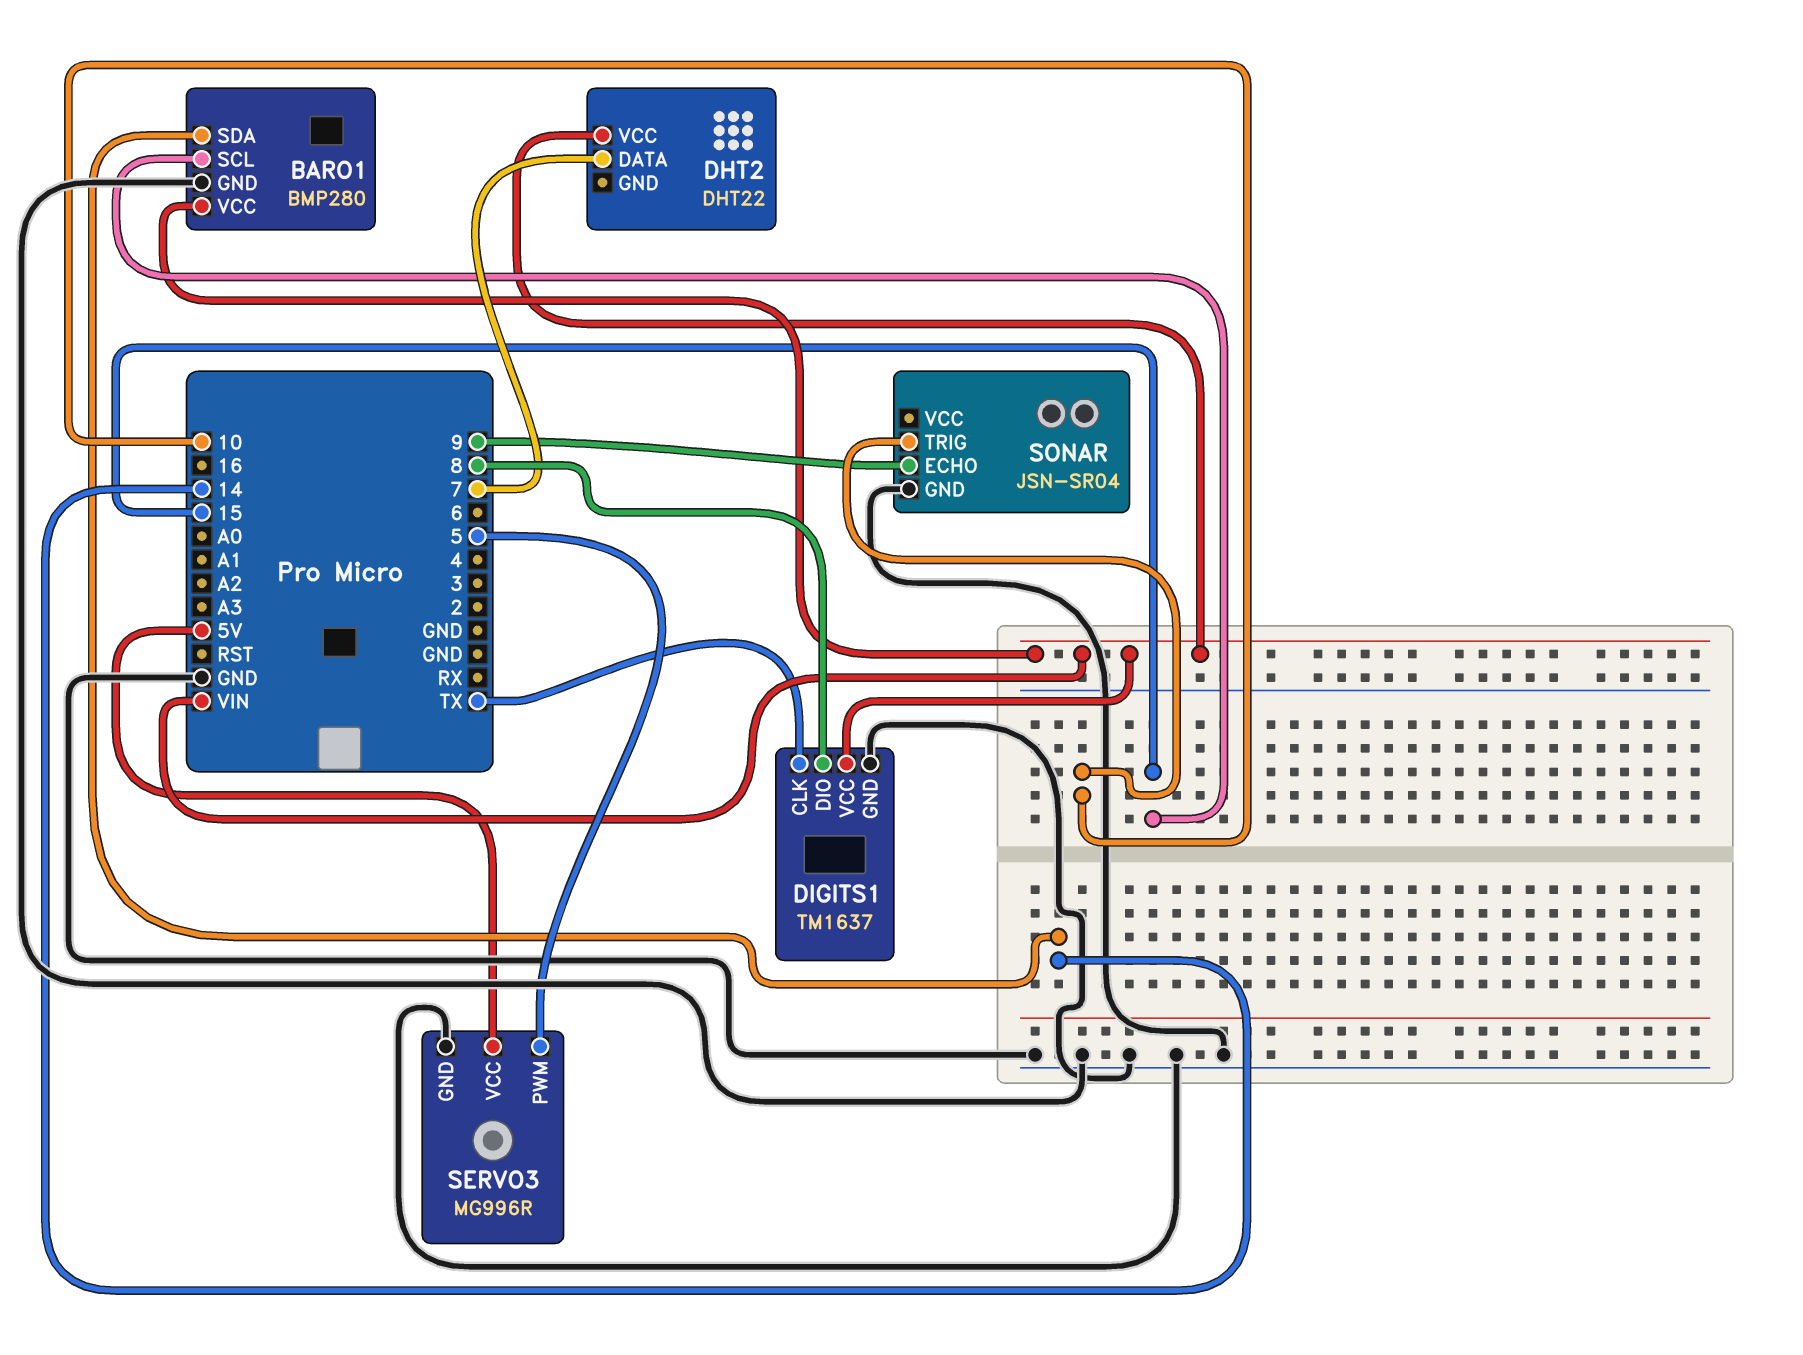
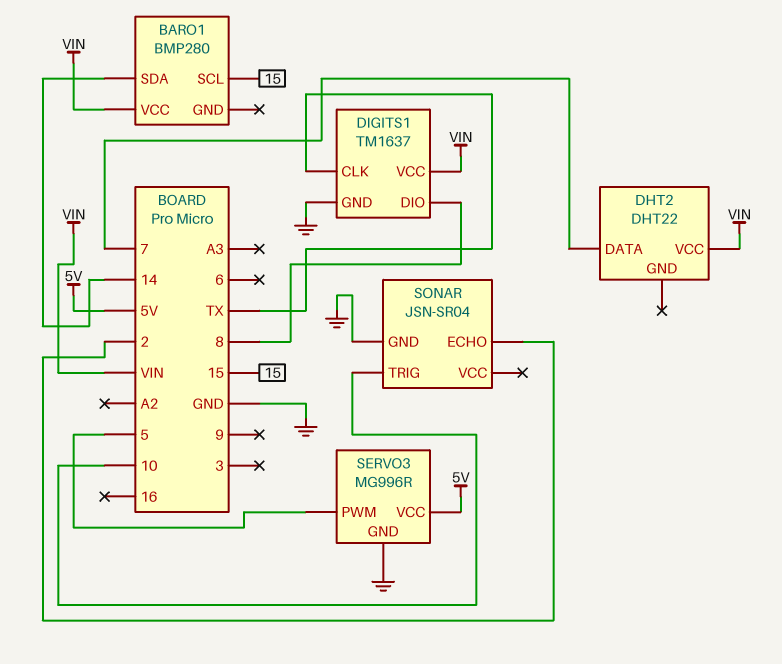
BARO1 pin GND: GND -> none
SONAR pin ECHO: 9 -> 2

